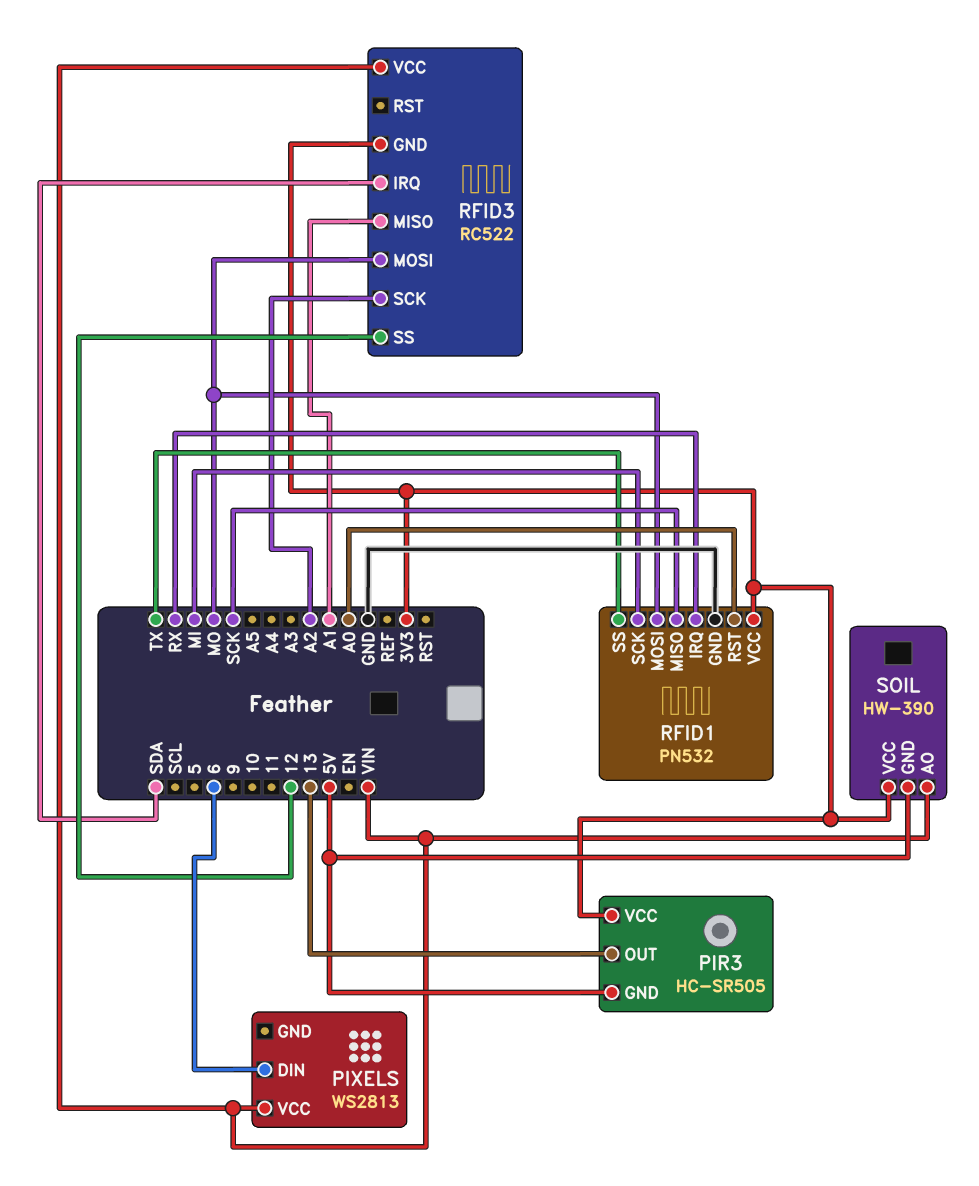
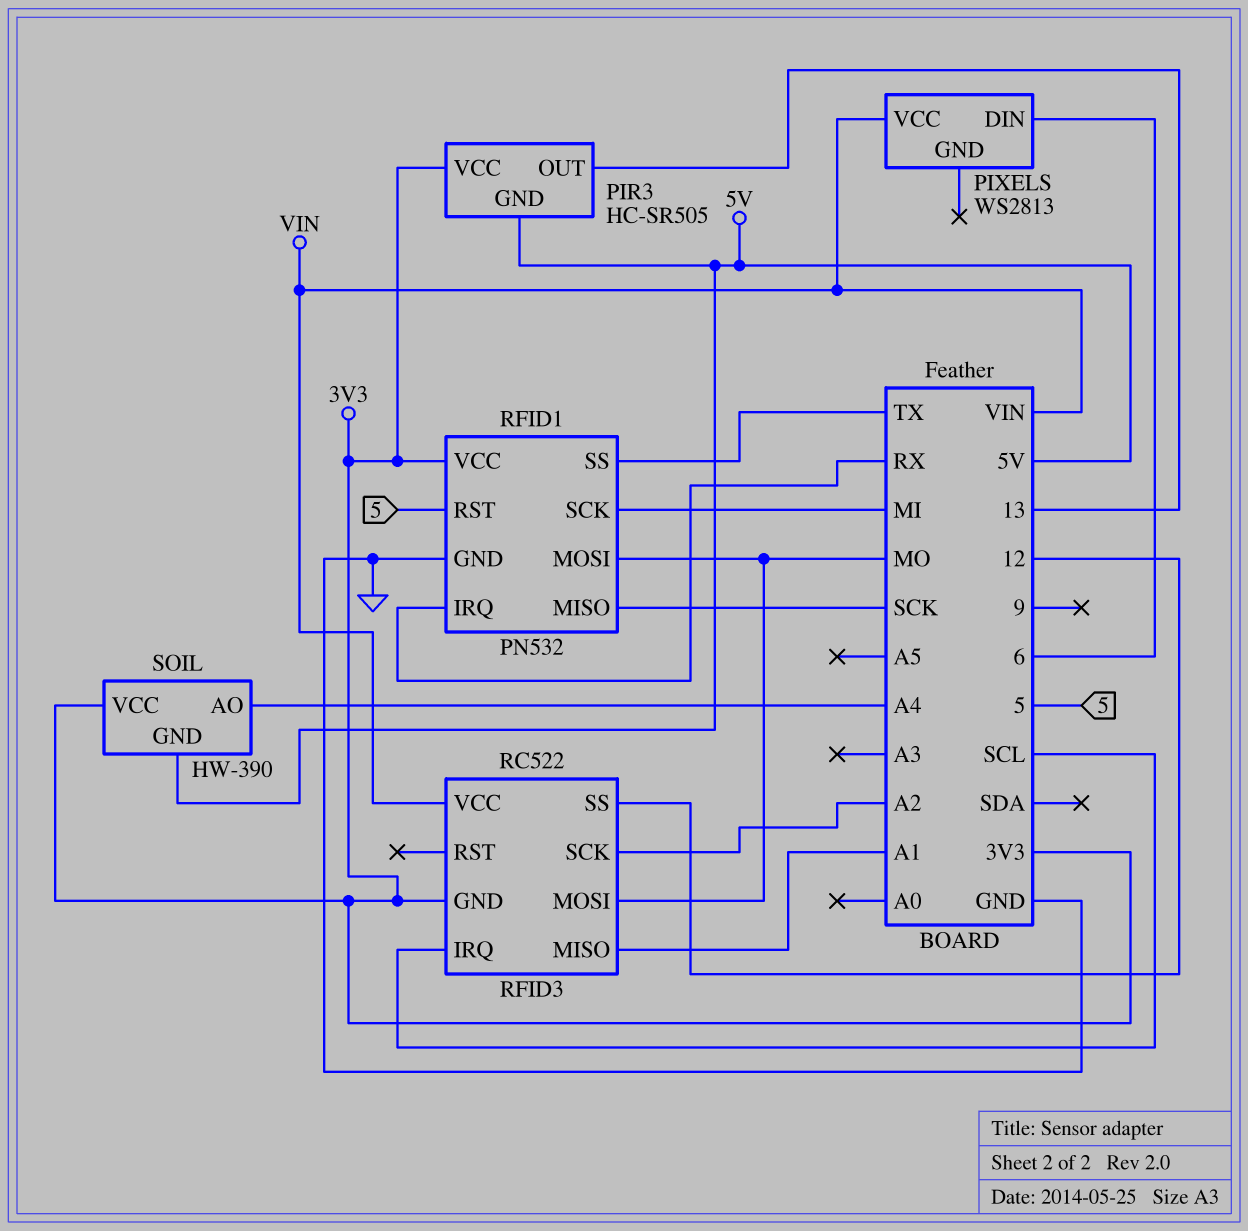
RFID1 pin RST: A0 -> 5
RFID3 pin IRQ: SDA -> SCL
SOIL pin AO: VIN -> A4

